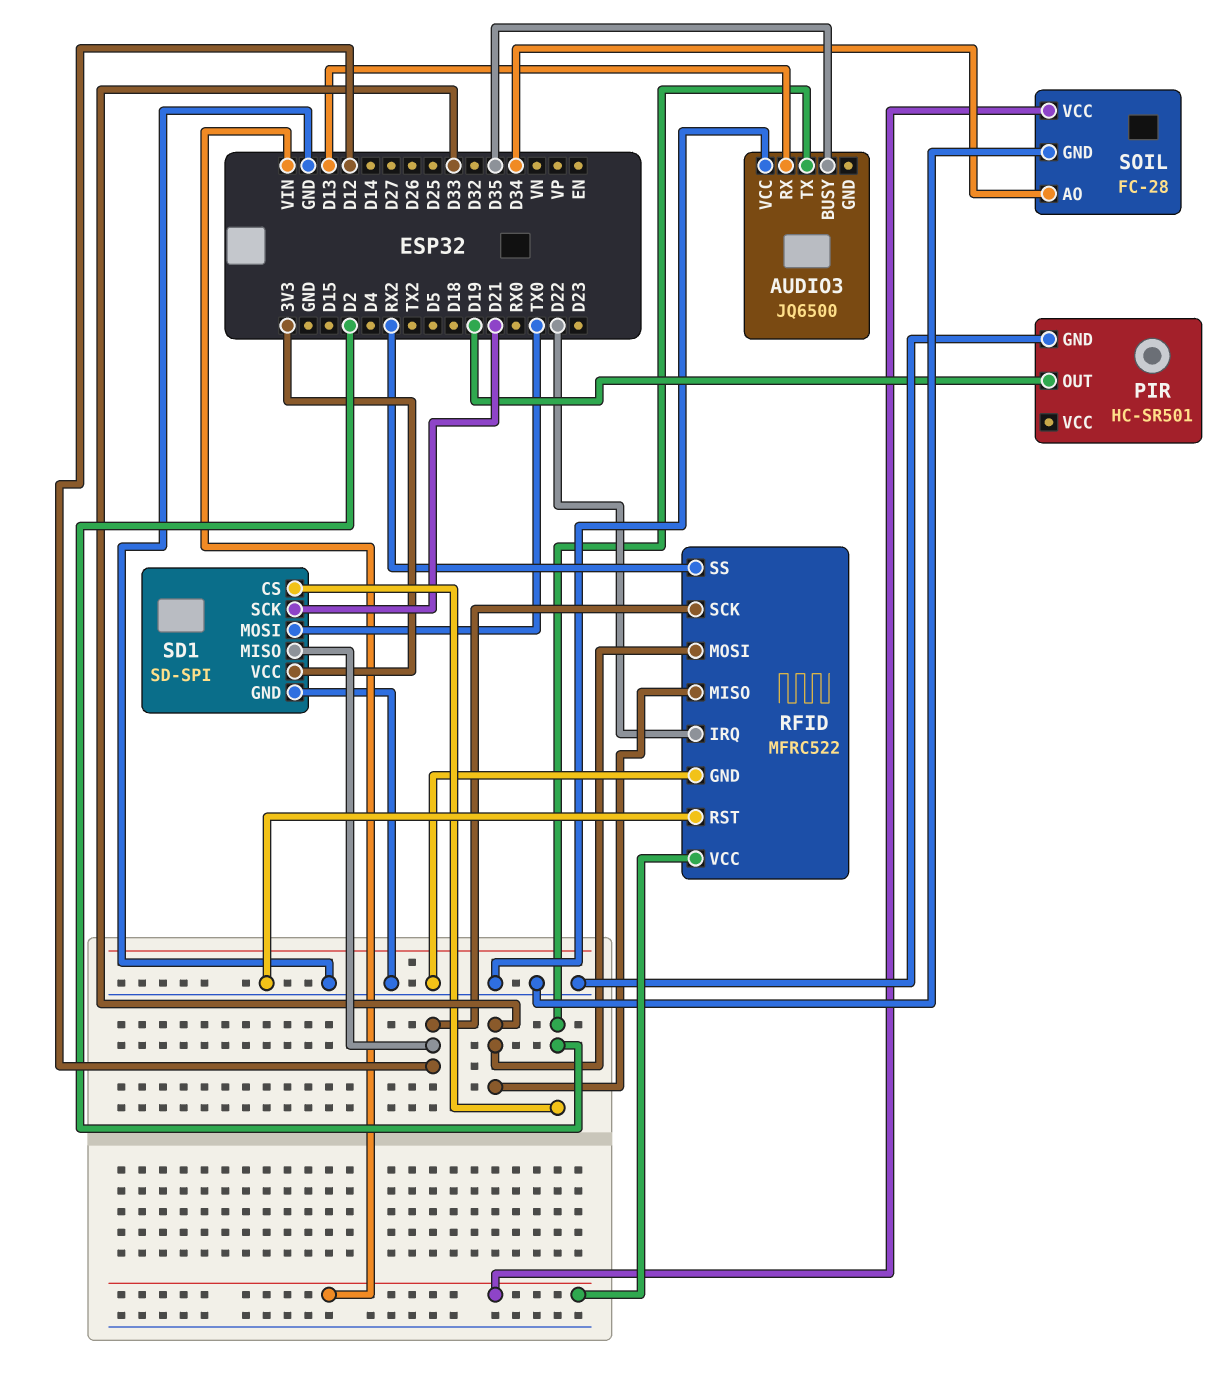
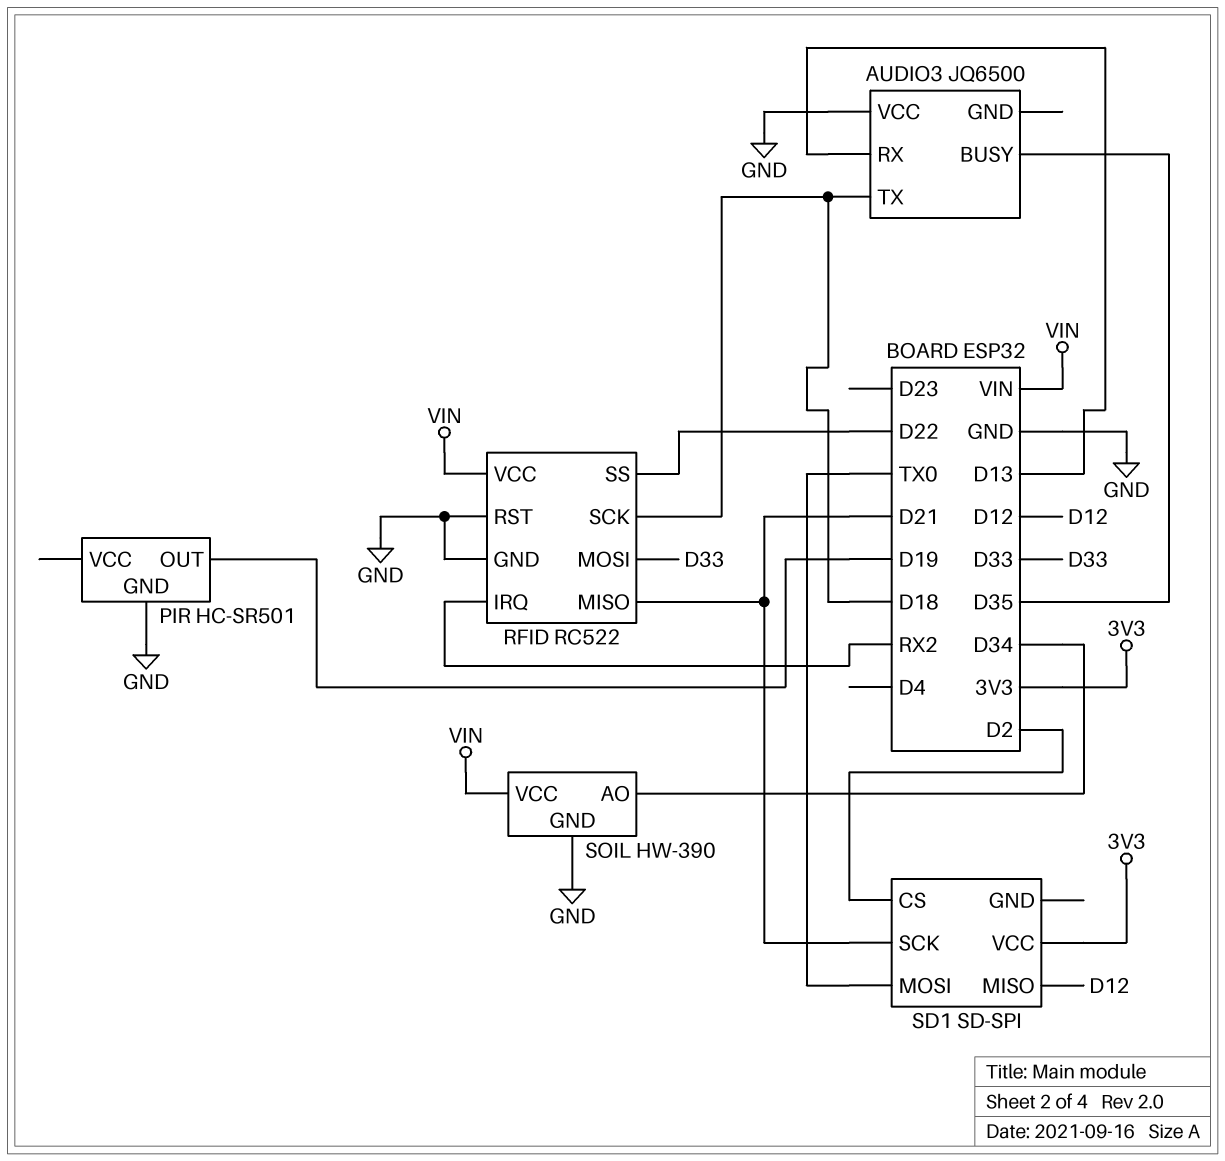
AUDIO3 pin TX: D2 -> D18
RFID: MFRC522 -> RC522
RFID pin IRQ: D22 -> RX2
RFID pin MISO: D33 -> D21
RFID pin SCK: D12 -> D18
RFID pin SS: RX2 -> D22
SD1 pin GND: GND -> none
SOIL: FC-28 -> HW-390

